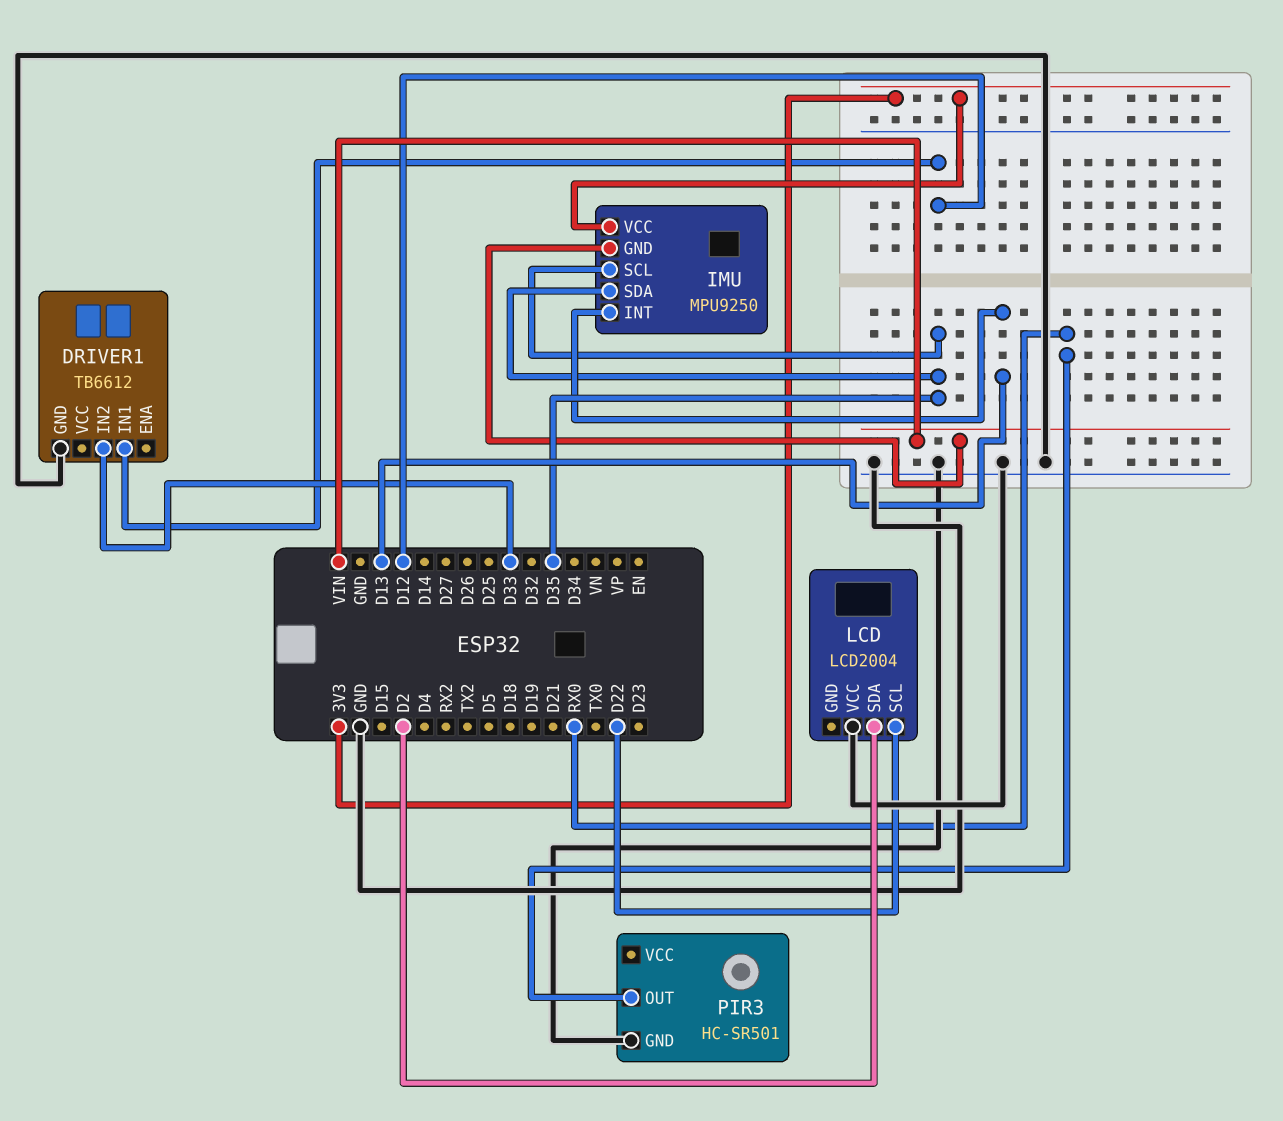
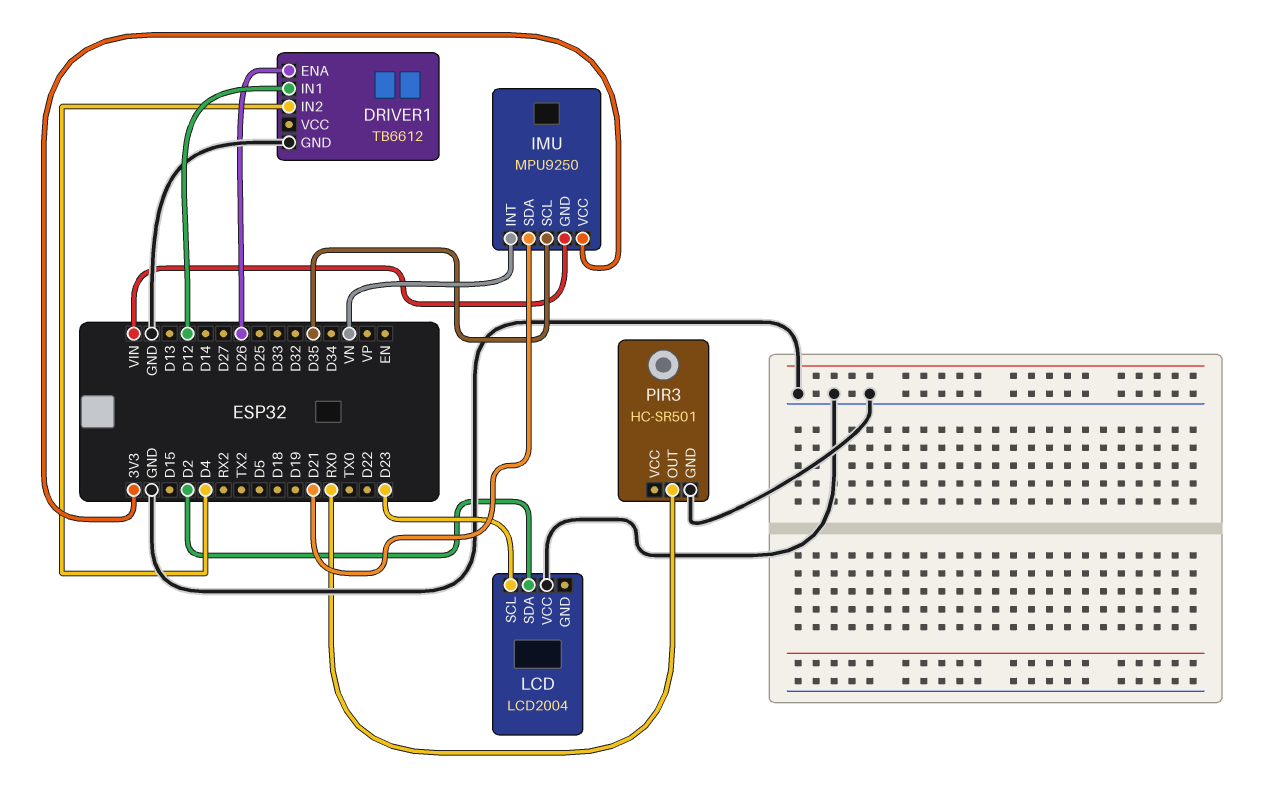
DRIVER1 pin ENA: none -> D26
DRIVER1 pin IN2: D33 -> D4
IMU pin INT: D13 -> VN
IMU pin SDA: D35 -> D21
LCD pin SCL: D22 -> D23

